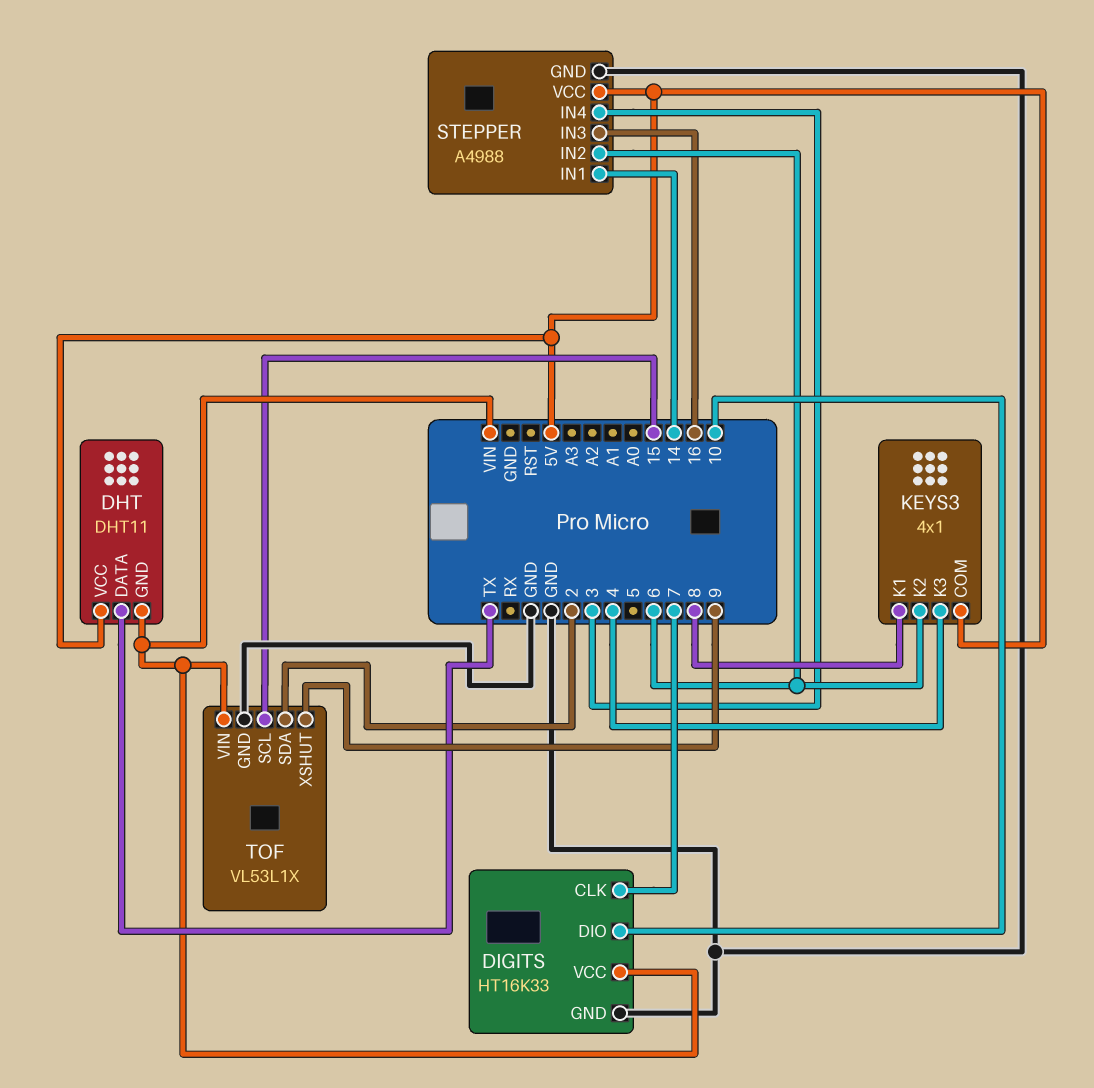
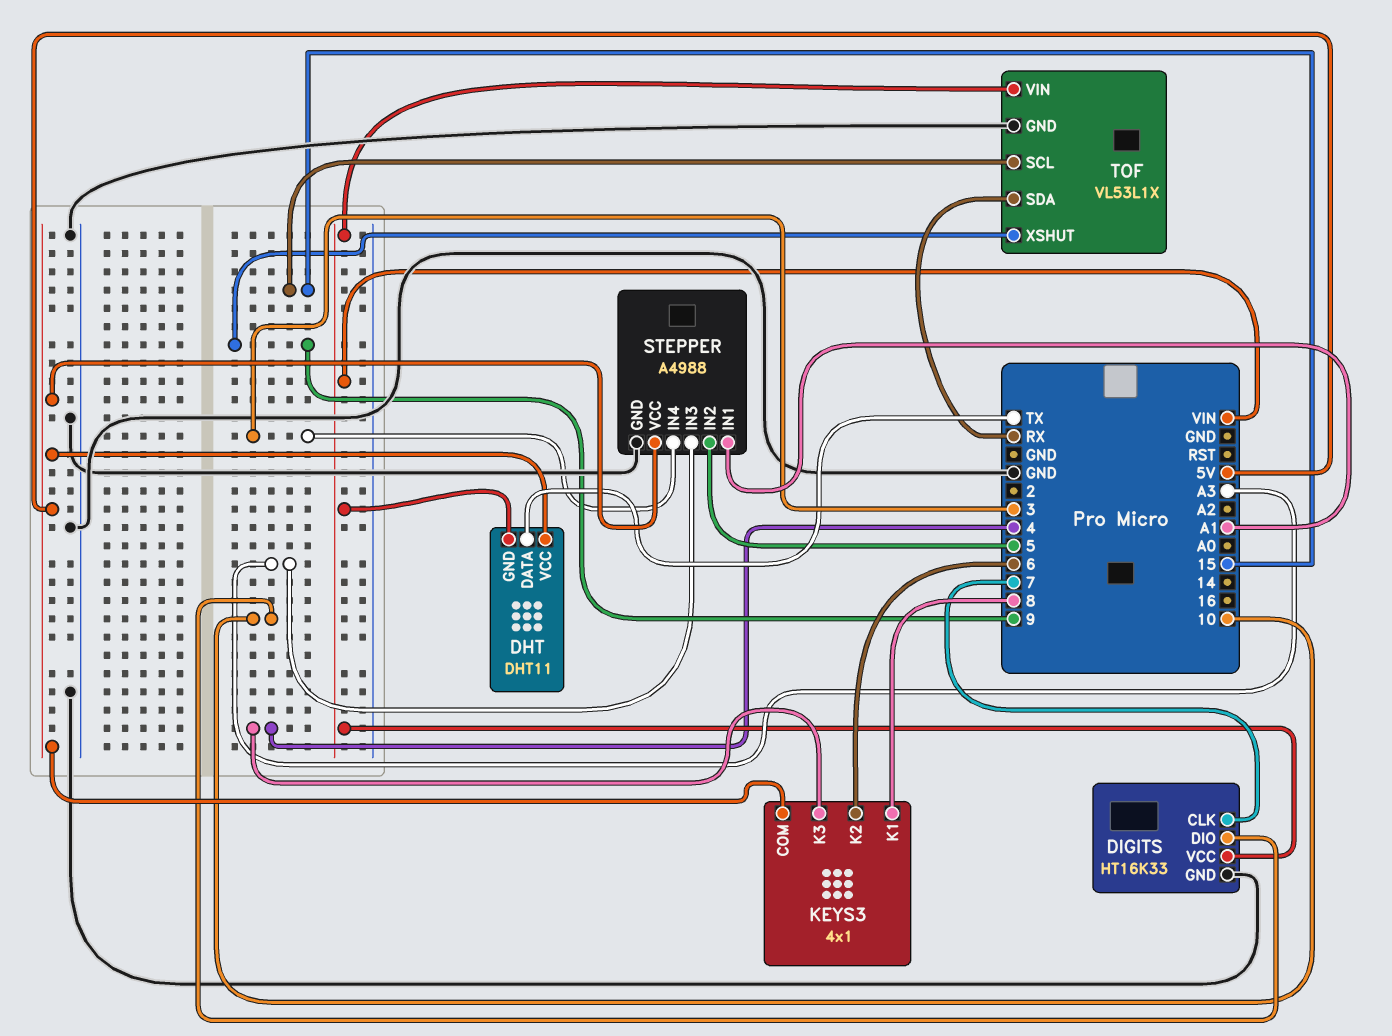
STEPPER pin IN1: 14 -> A1
STEPPER pin IN2: 6 -> 5
STEPPER pin IN3: 16 -> A3
TOF pin SDA: 2 -> RX

